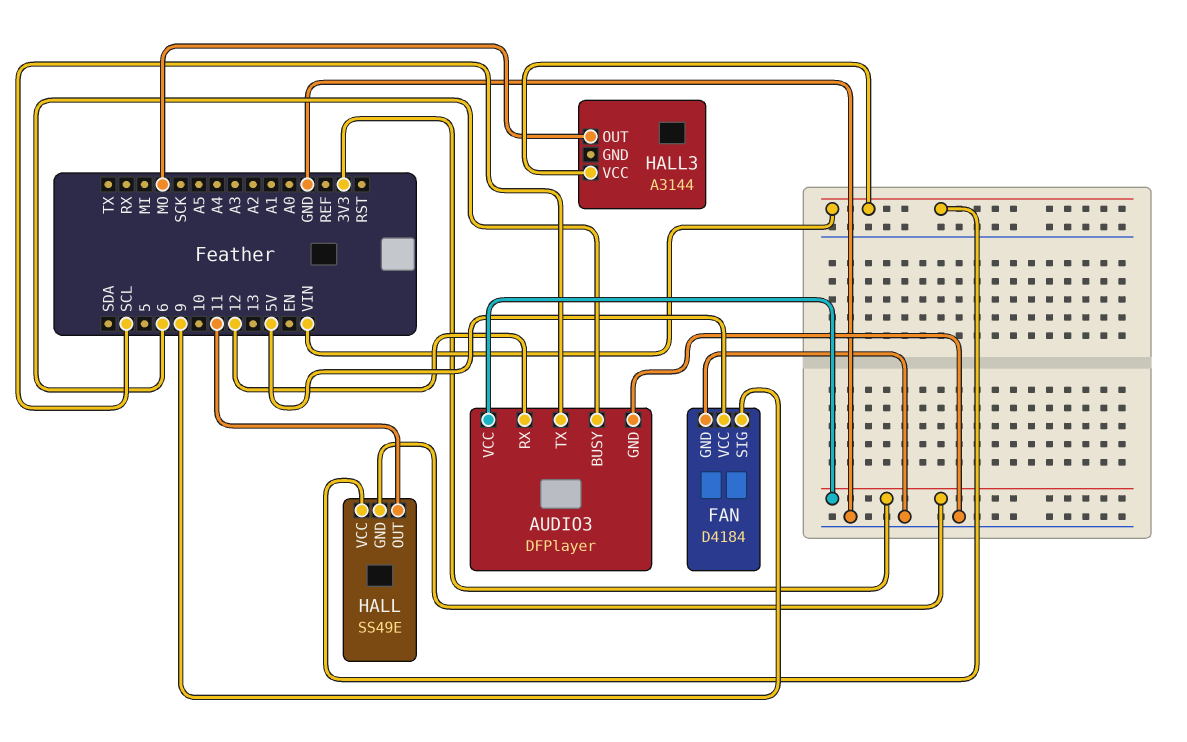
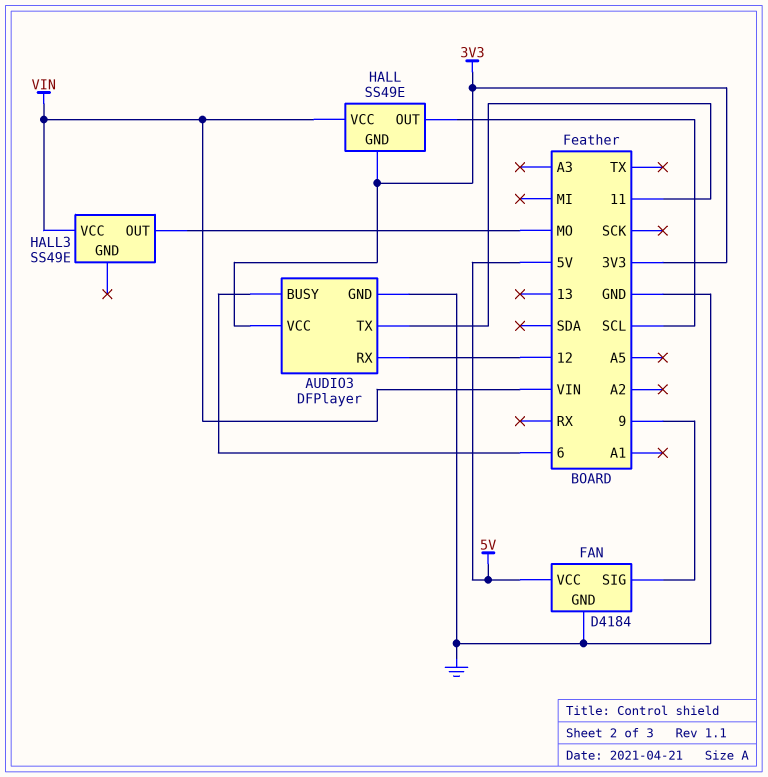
AUDIO3 pin TX: SCL -> 11
HALL pin OUT: 11 -> SCL
HALL3: A3144 -> SS49E

